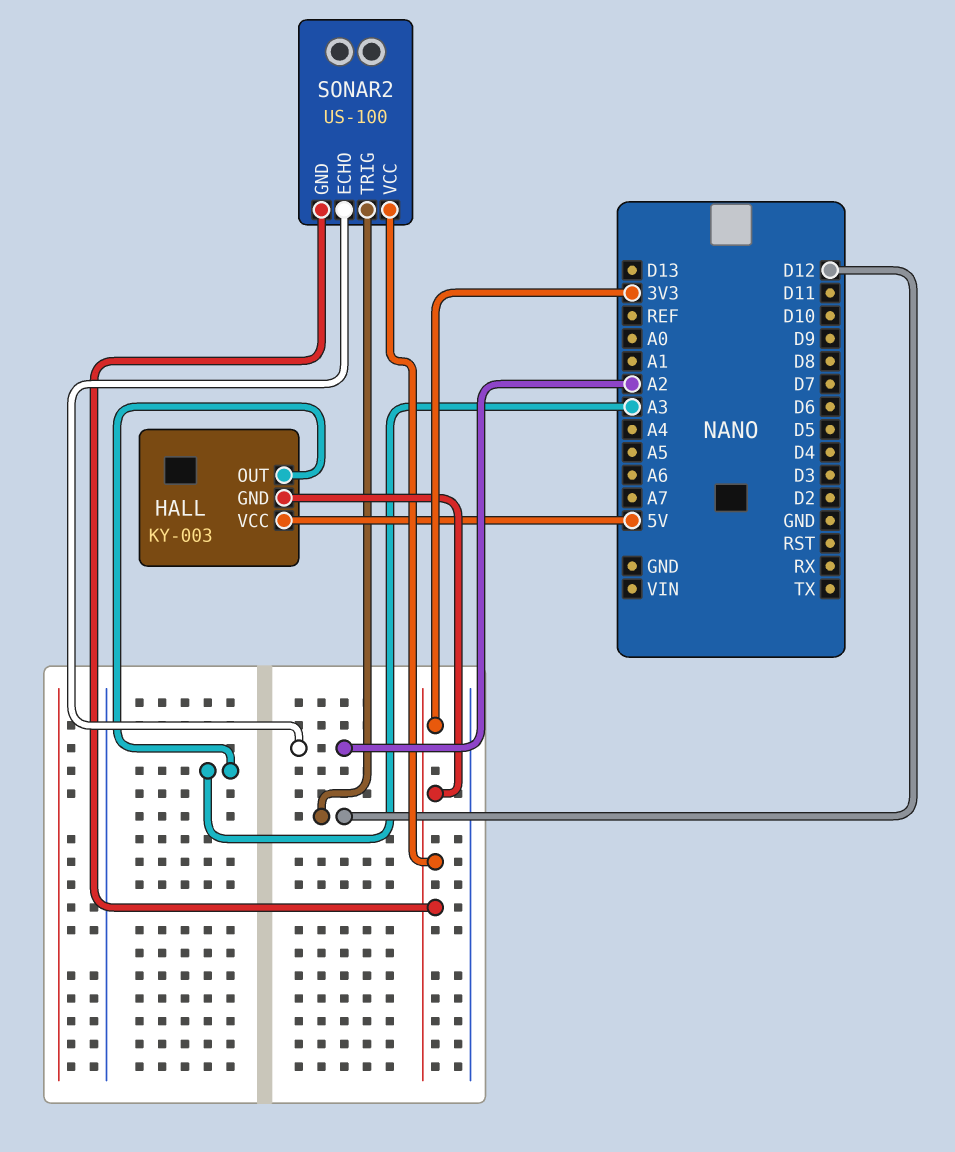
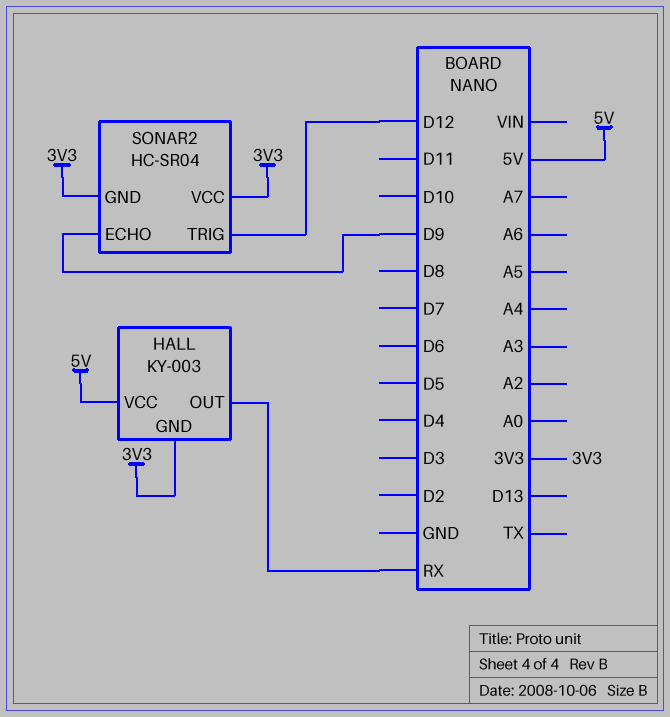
HALL pin OUT: A3 -> RX
SONAR2: US-100 -> HC-SR04
SONAR2 pin ECHO: A2 -> D9

